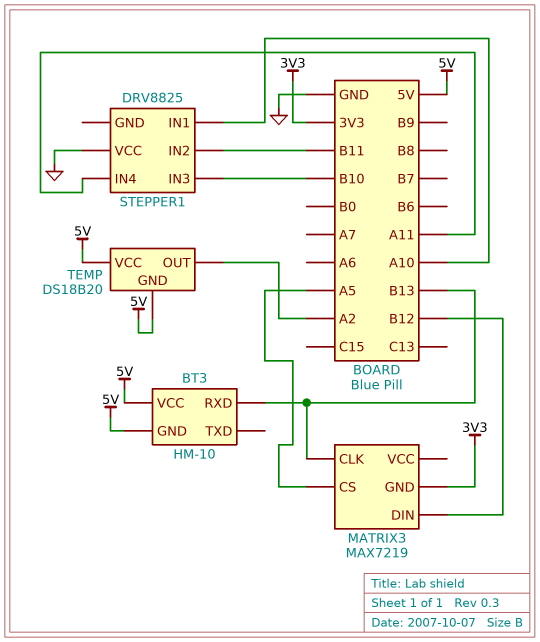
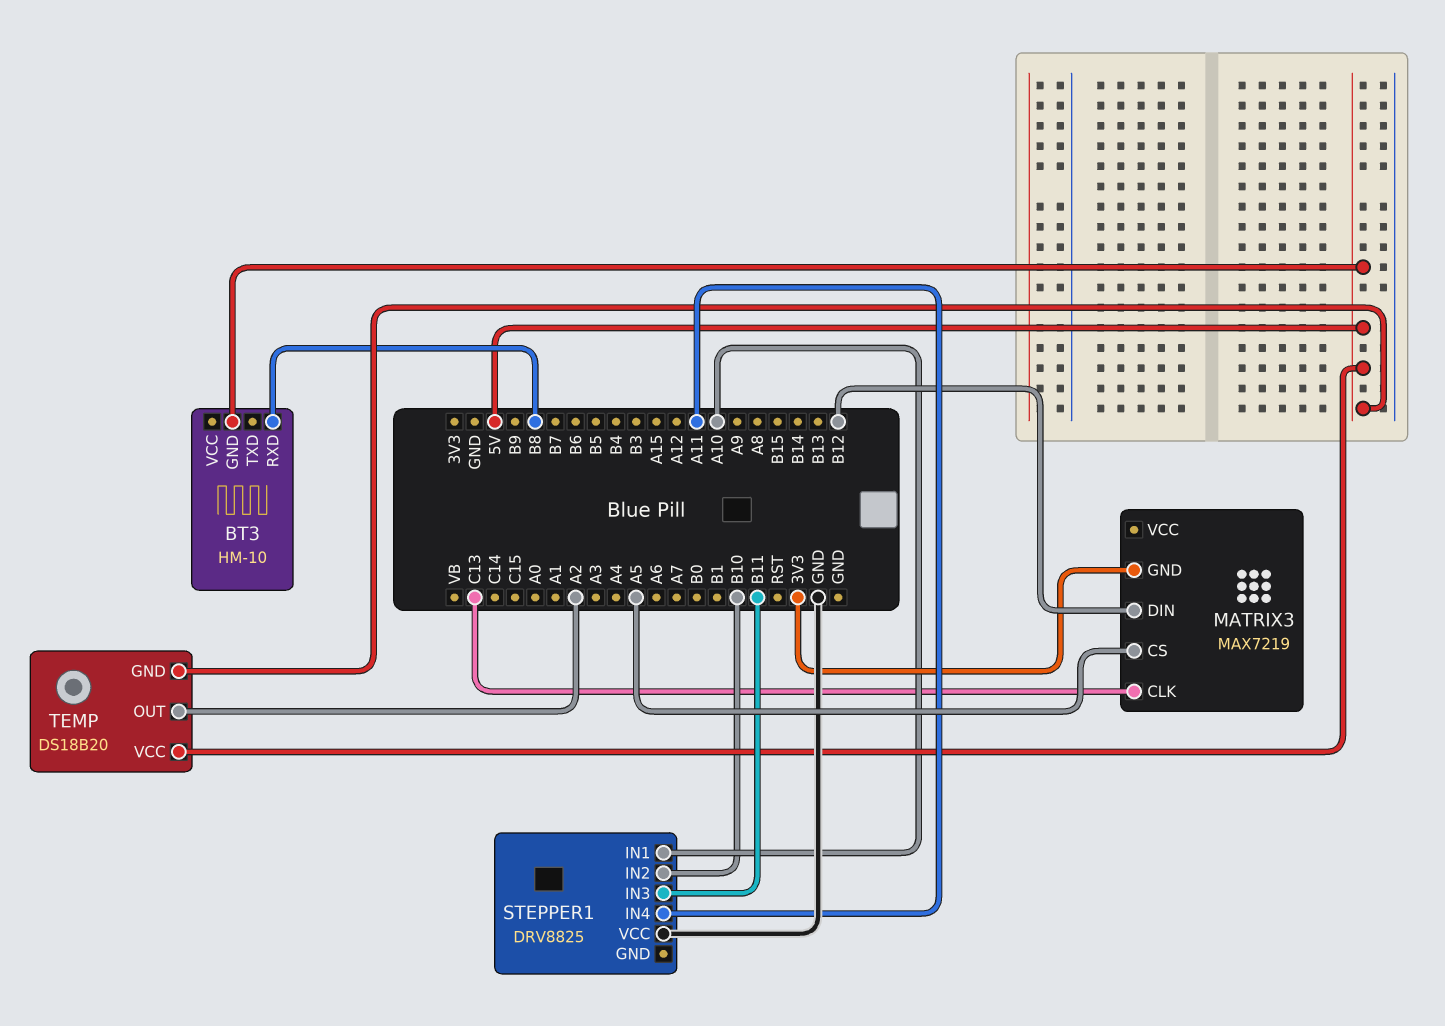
BT3 pin RXD: B13 -> B8
BT3 pin VCC: 5V -> none
MATRIX3 pin CLK: B13 -> C13
STEPPER1 pin IN2: B11 -> B10
STEPPER1 pin IN3: B10 -> B11

